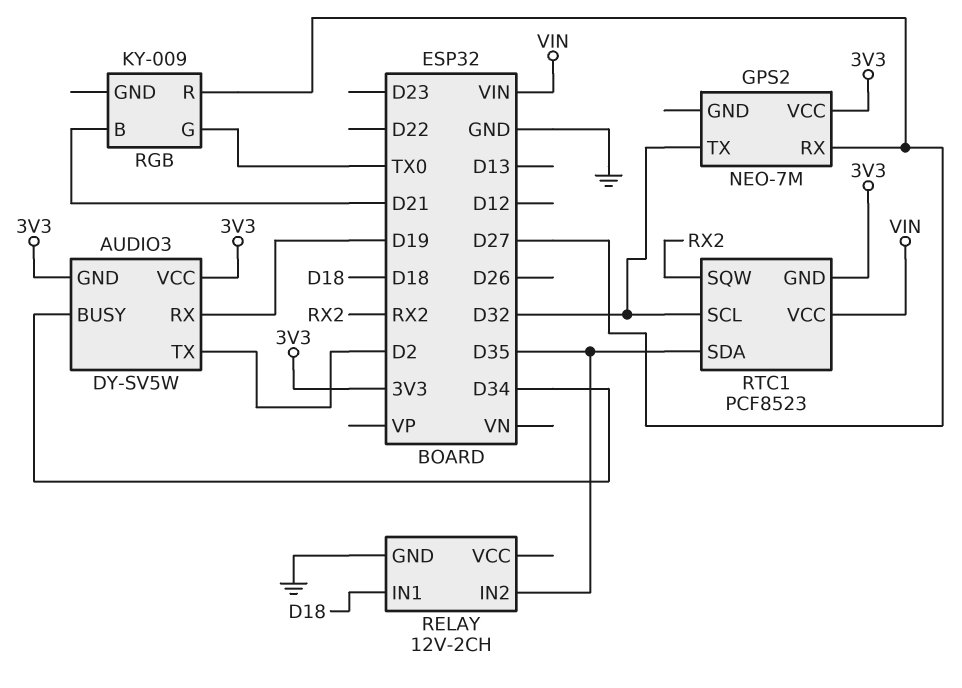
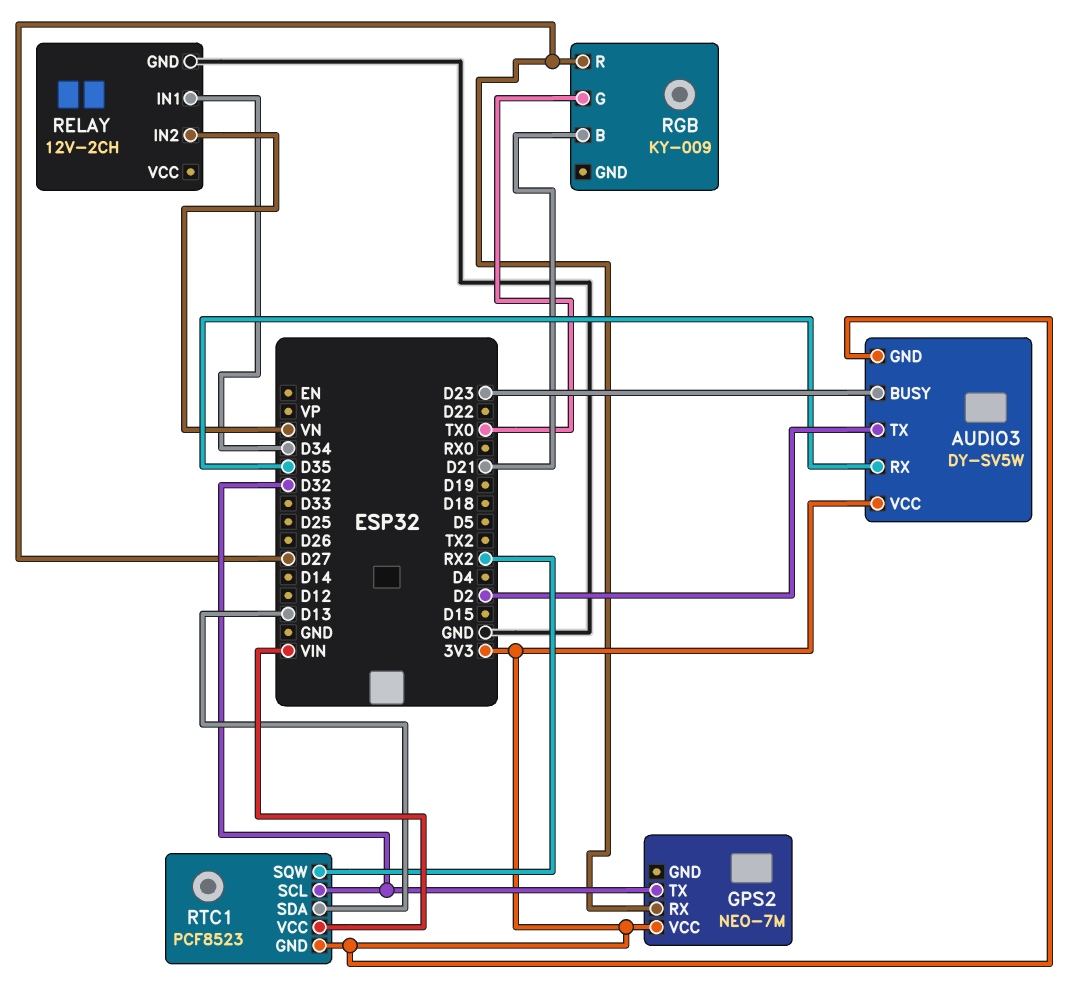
AUDIO3 pin BUSY: D34 -> D23
AUDIO3 pin RX: D19 -> D35
RELAY pin IN1: D18 -> D34
RELAY pin IN2: D35 -> VN
RTC1 pin SDA: D35 -> D13

